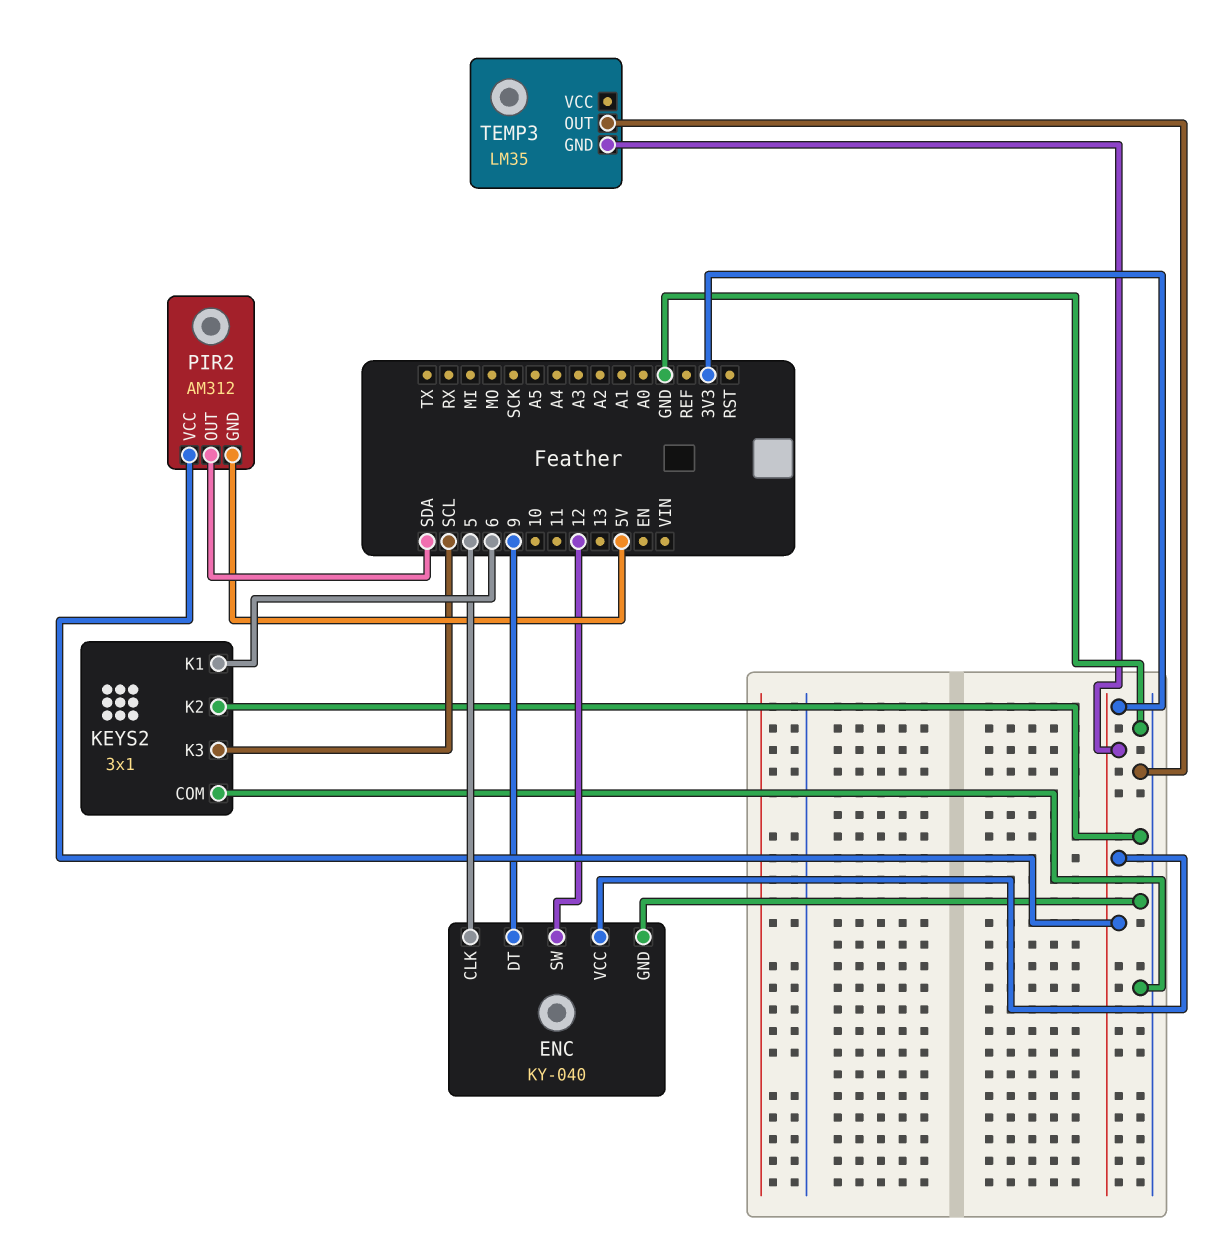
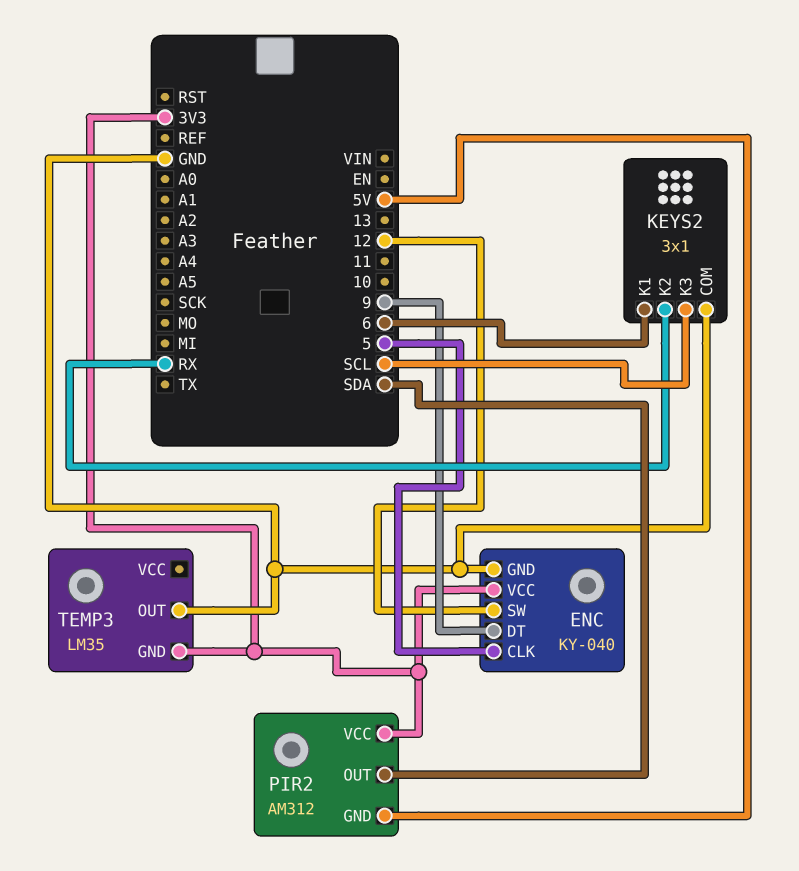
KEYS2 pin K2: GND -> RX

